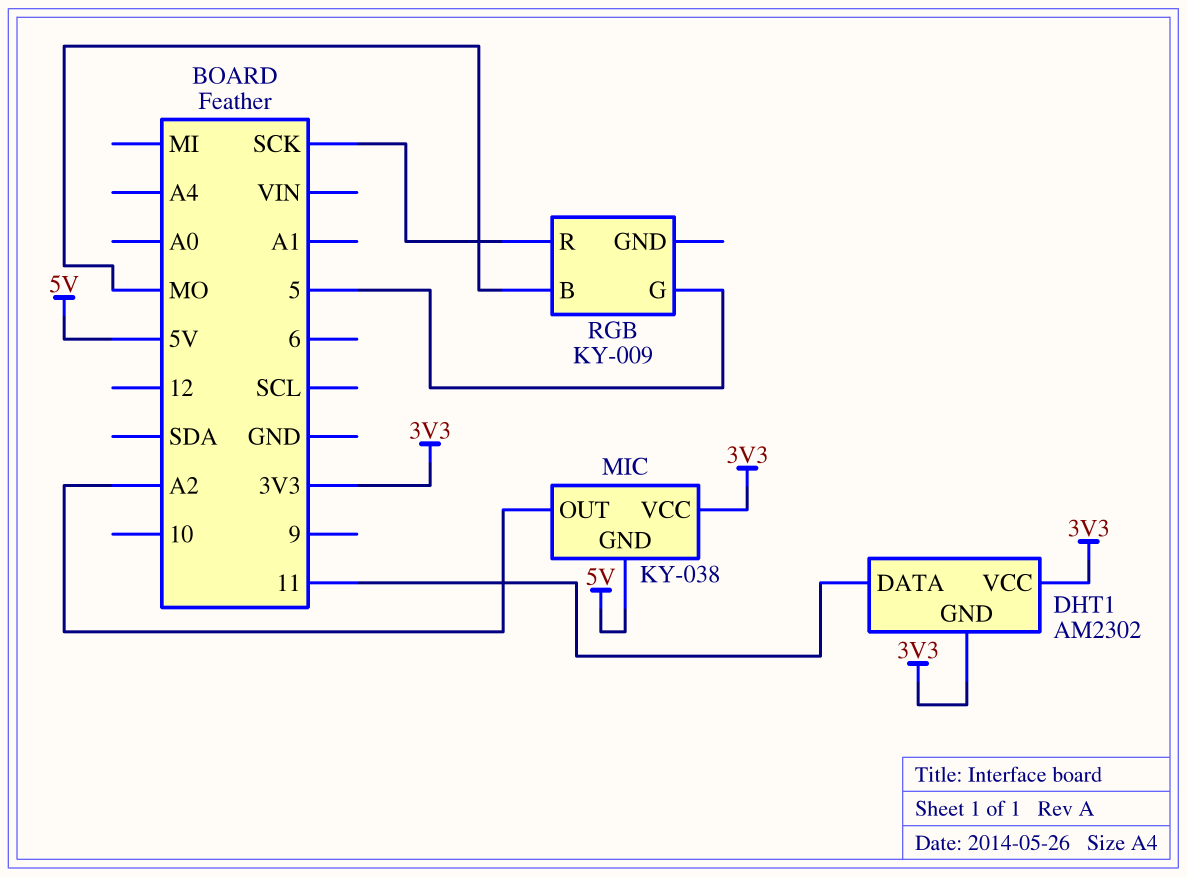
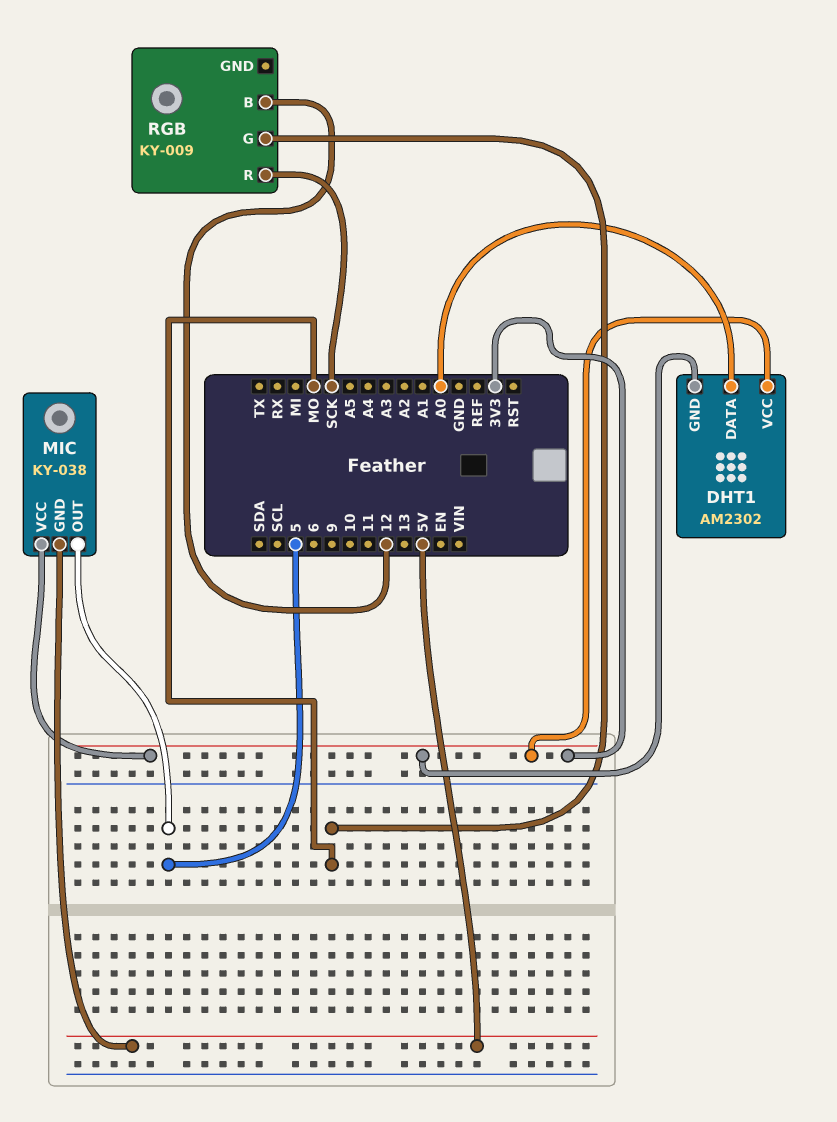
DHT1 pin DATA: 11 -> A0
MIC pin OUT: A2 -> 5
RGB pin B: MO -> 12
RGB pin G: 5 -> MO

